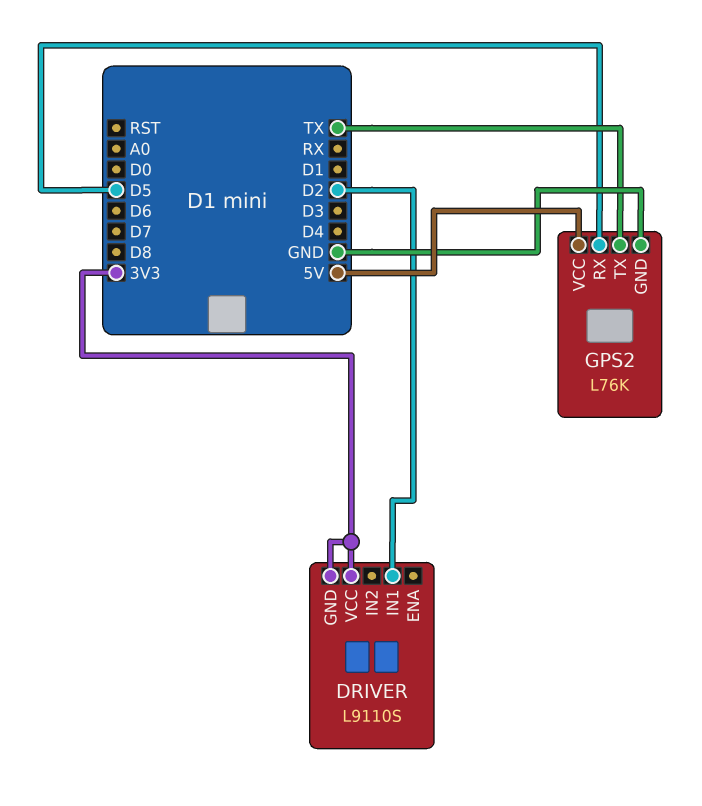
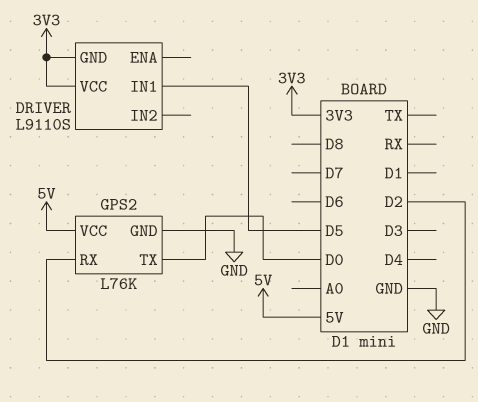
DRIVER pin IN1: D2 -> D5
GPS2 pin RX: D5 -> D2
GPS2 pin TX: TX -> D0

